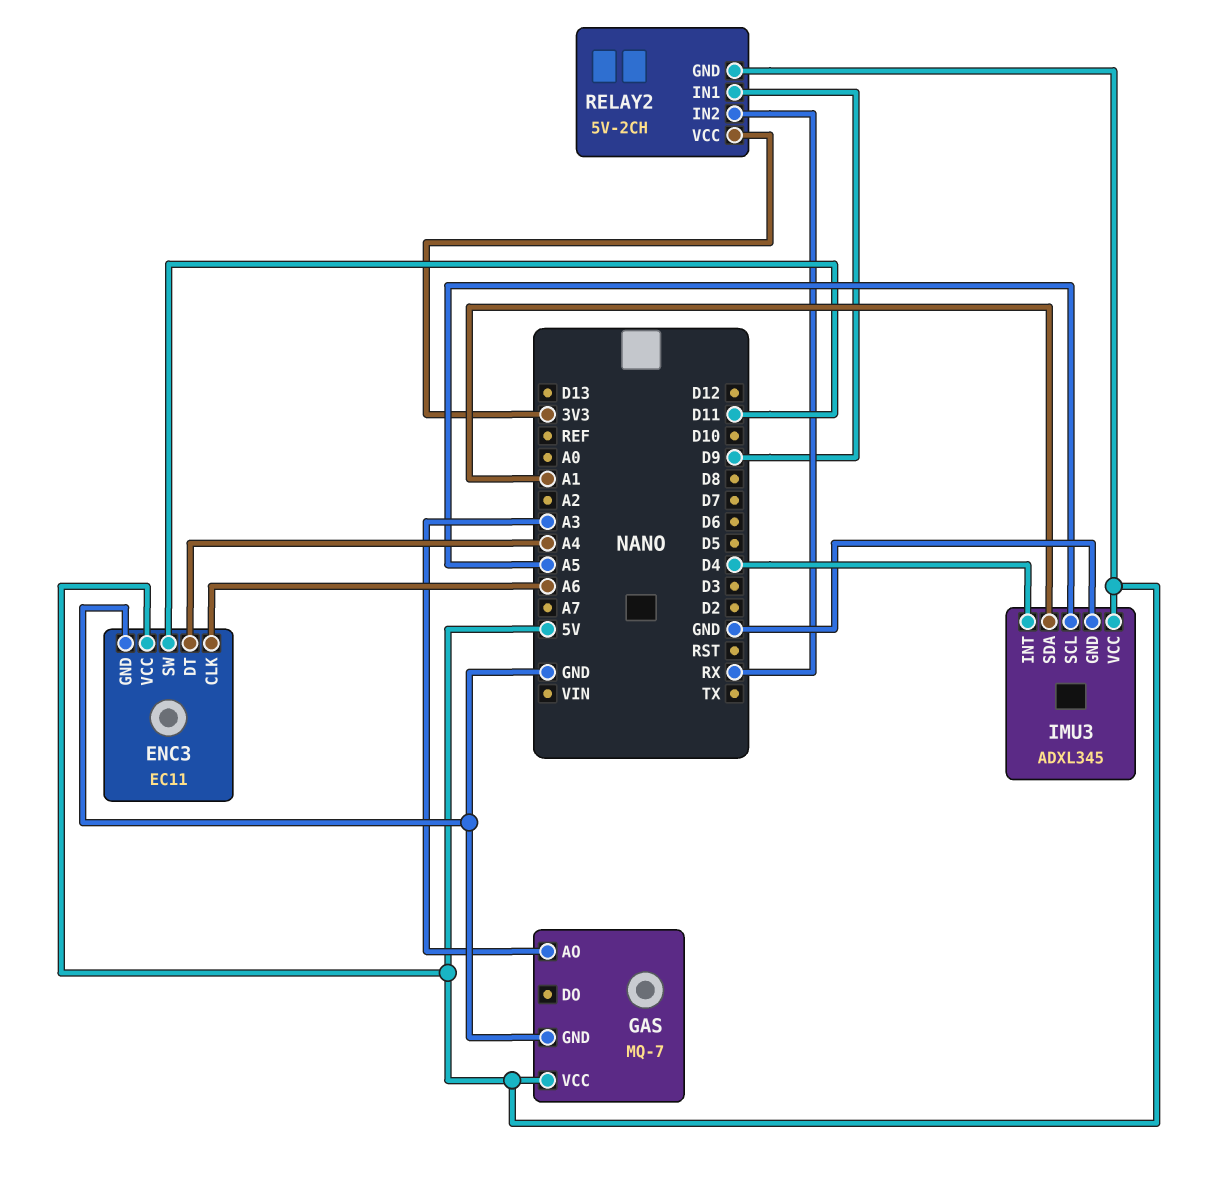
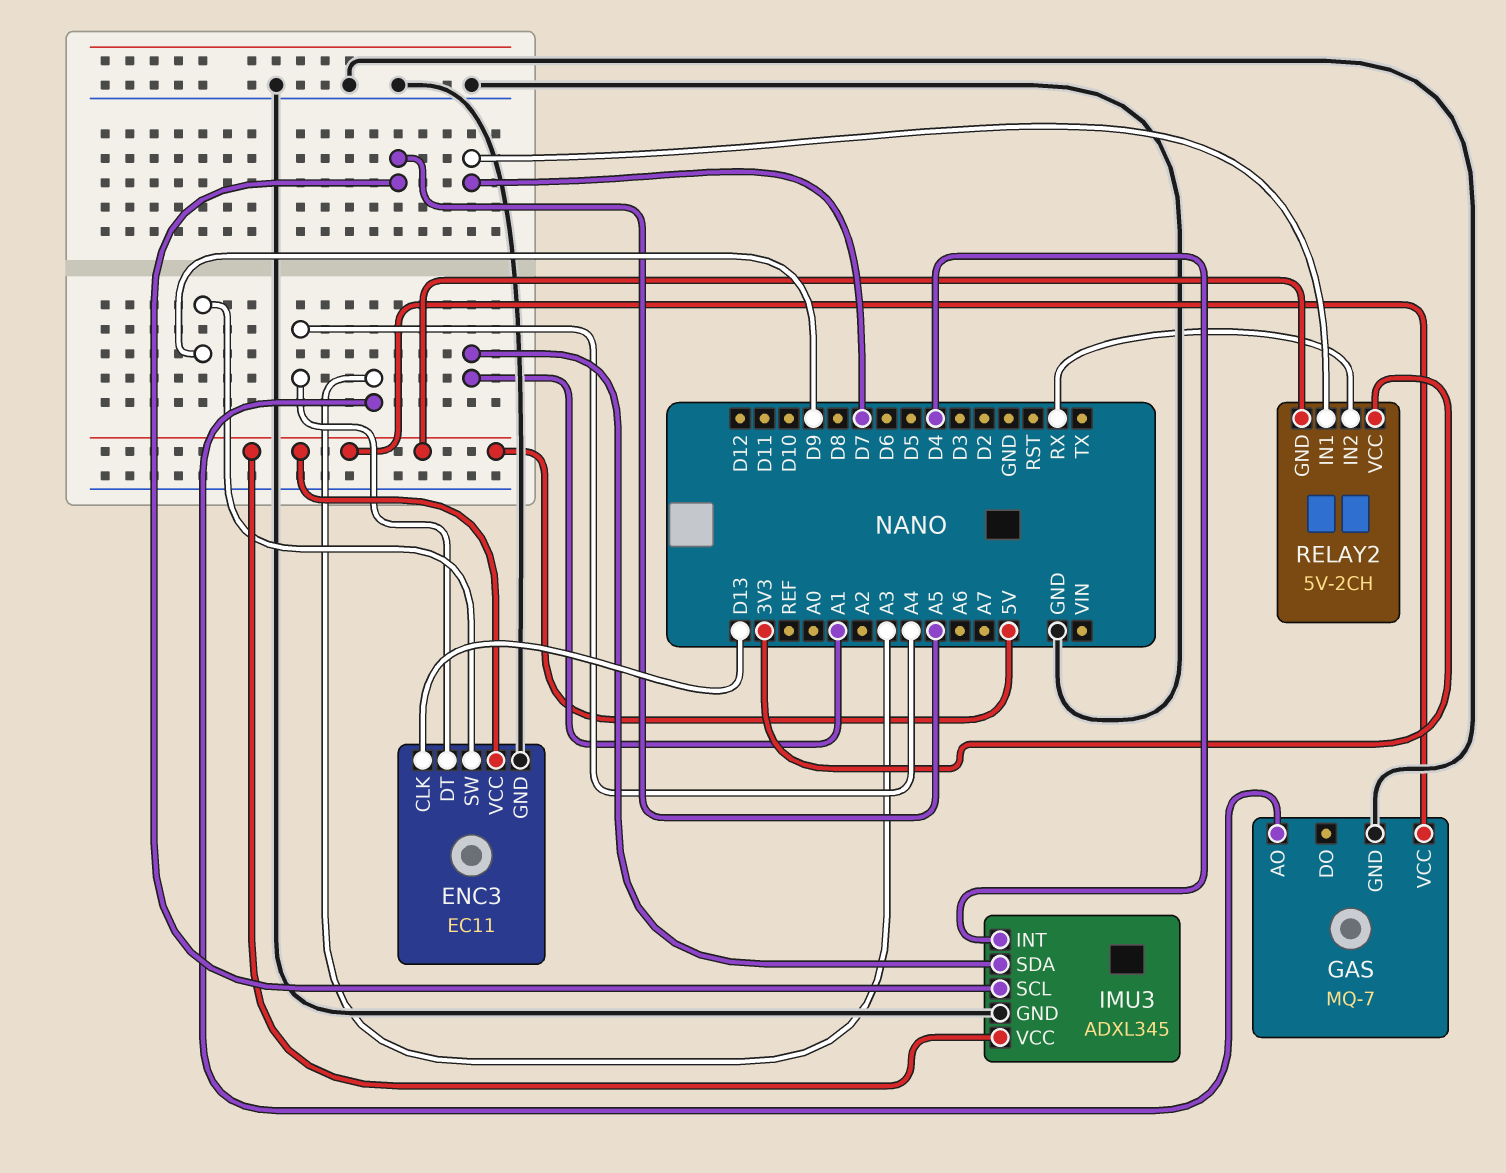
ENC3 pin CLK: A6 -> D13
ENC3 pin SW: D11 -> D9
RELAY2 pin IN1: D9 -> D7

